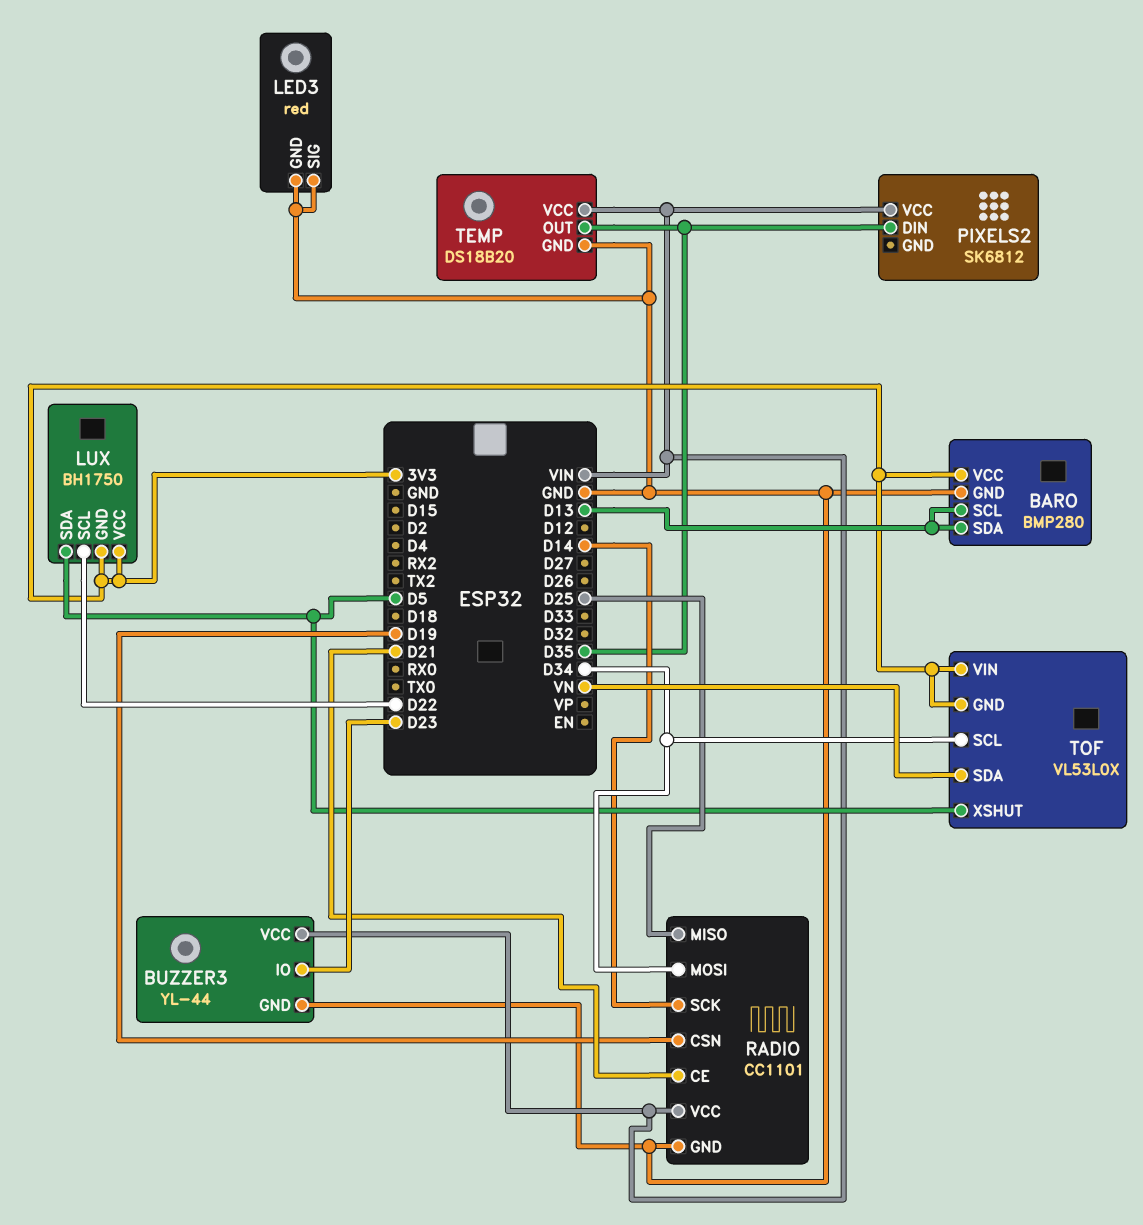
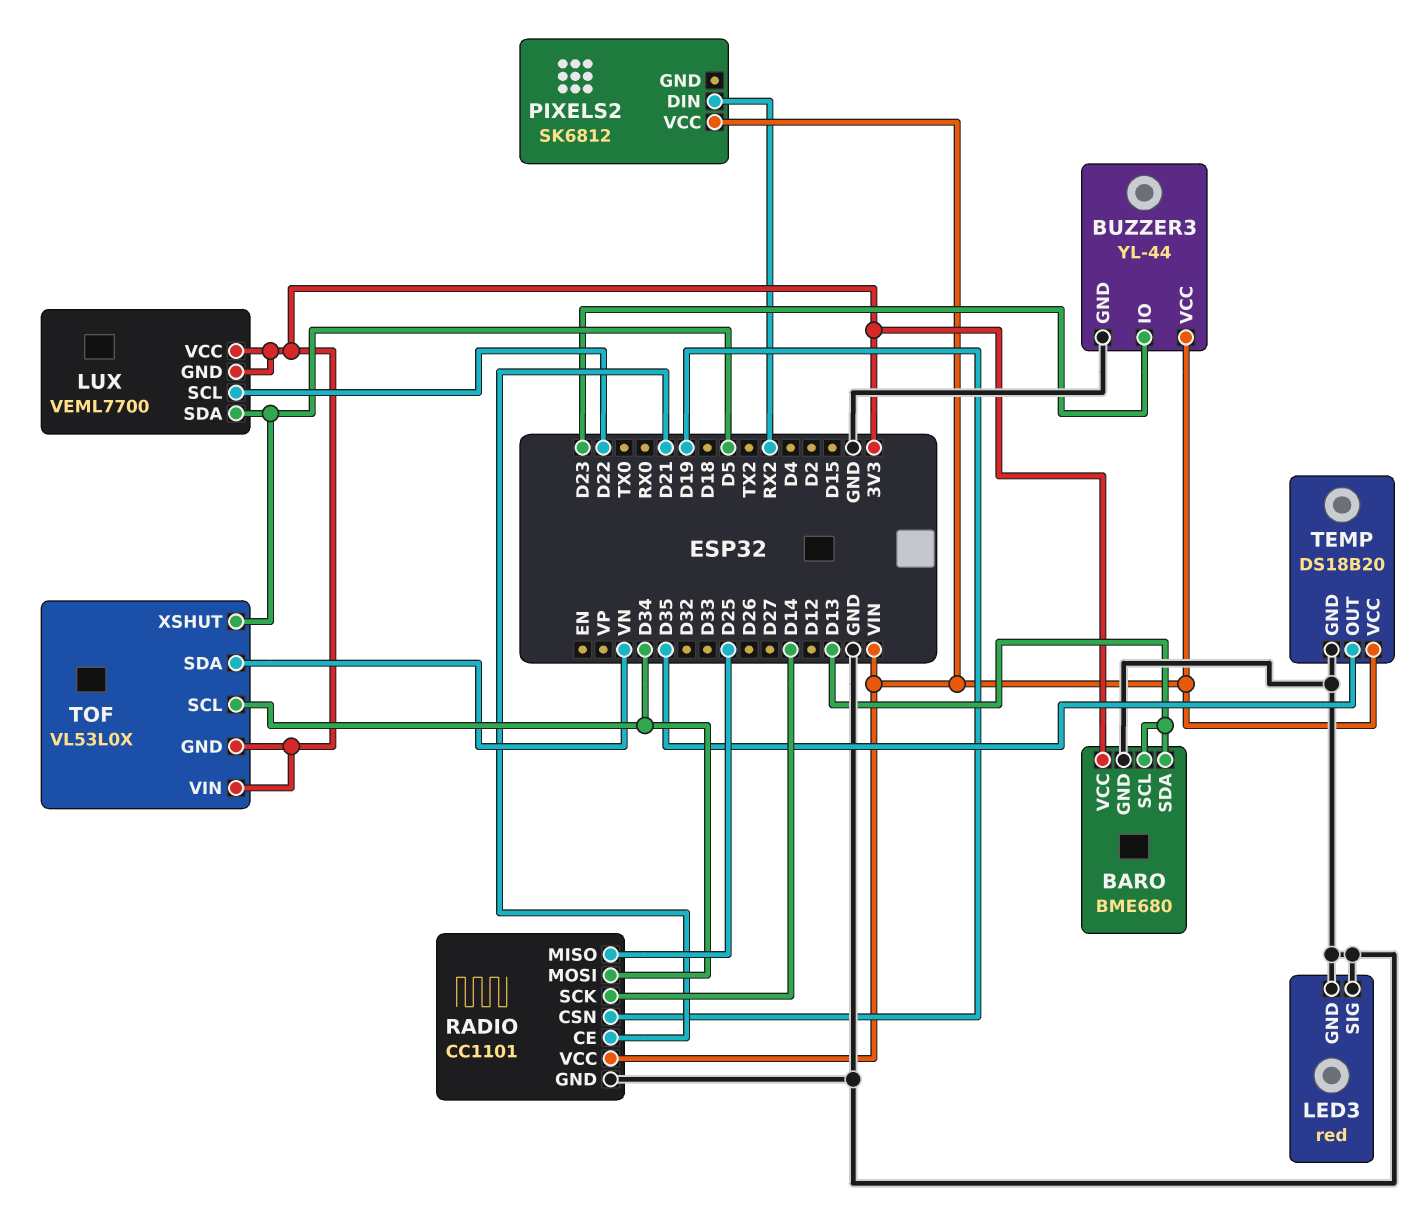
BARO: BMP280 -> BME680
LUX: BH1750 -> VEML7700
PIXELS2 pin DIN: D35 -> RX2

